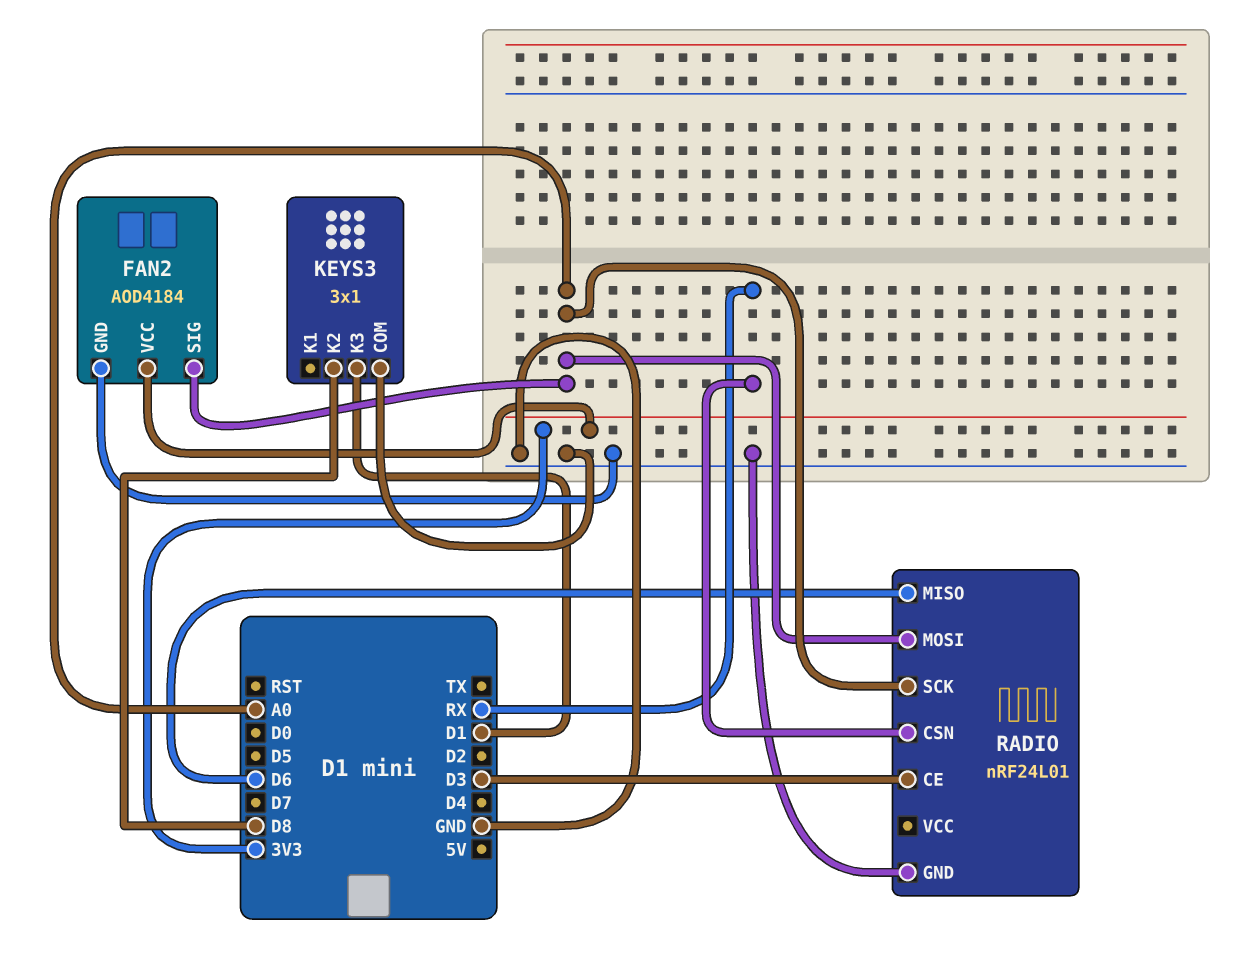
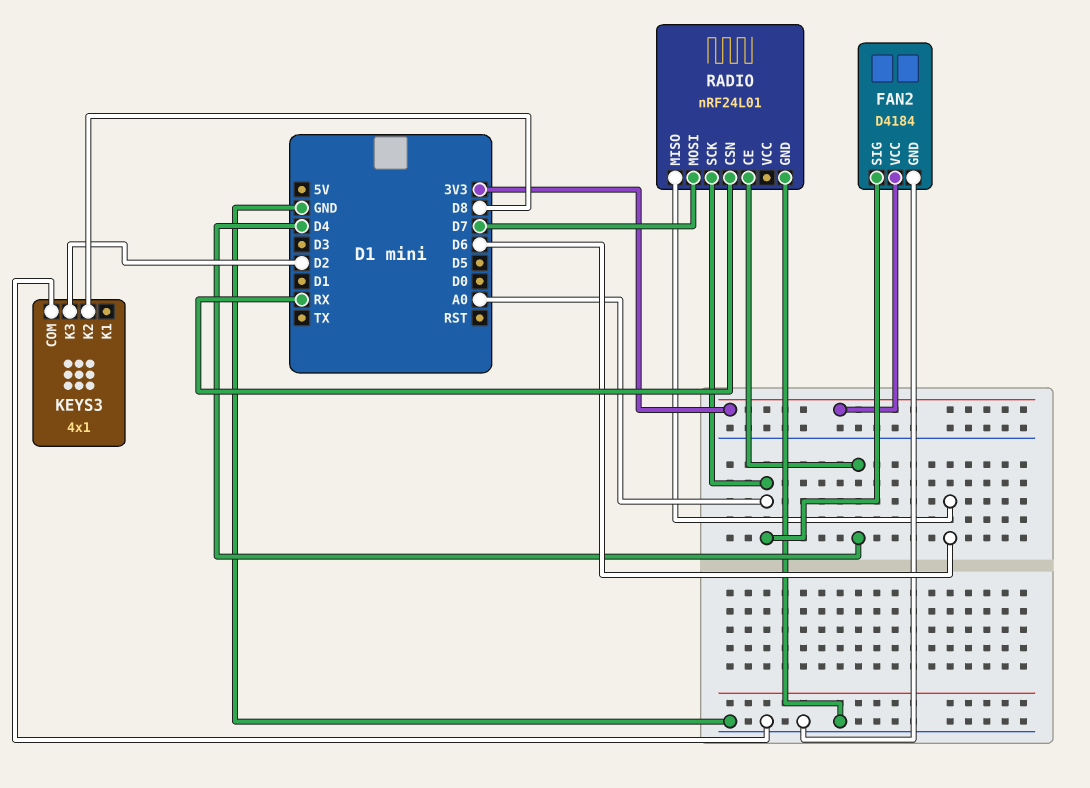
FAN2: AOD4184 -> D4184
KEYS3: 3x1 -> 4x1
KEYS3 pin K3: D1 -> D2
RADIO pin CE: D3 -> D4
RADIO pin MOSI: A0 -> D7

